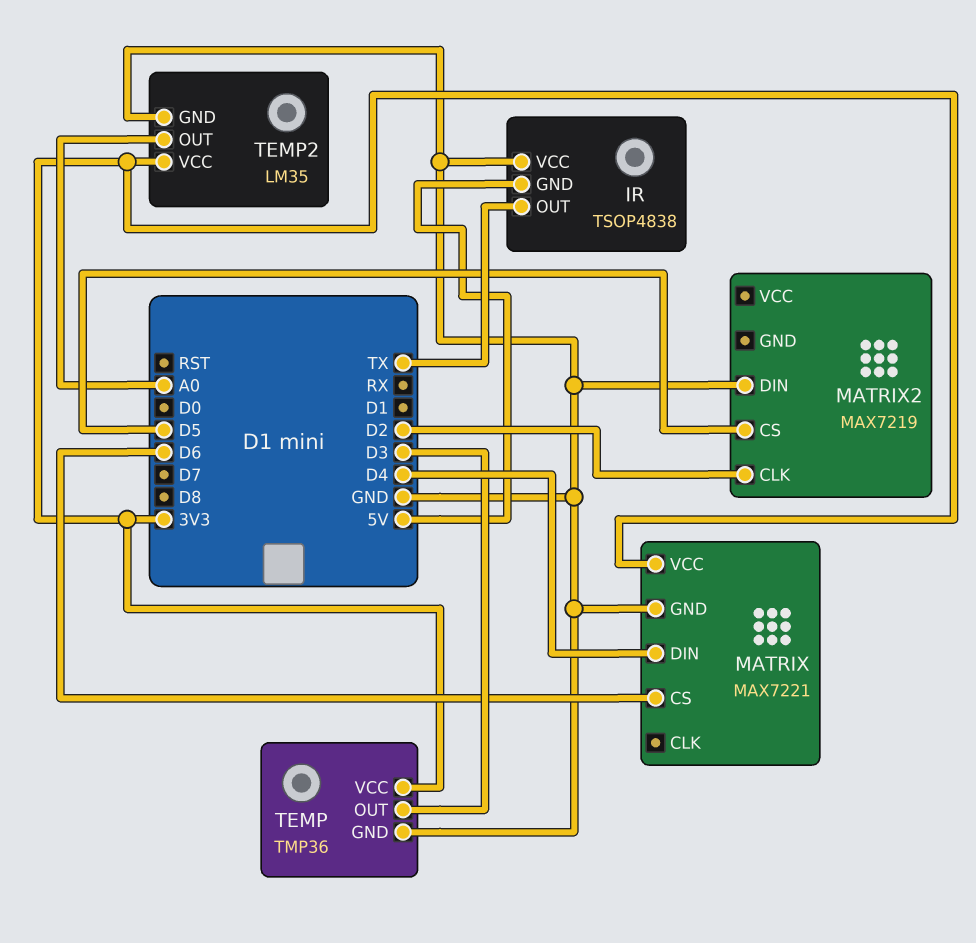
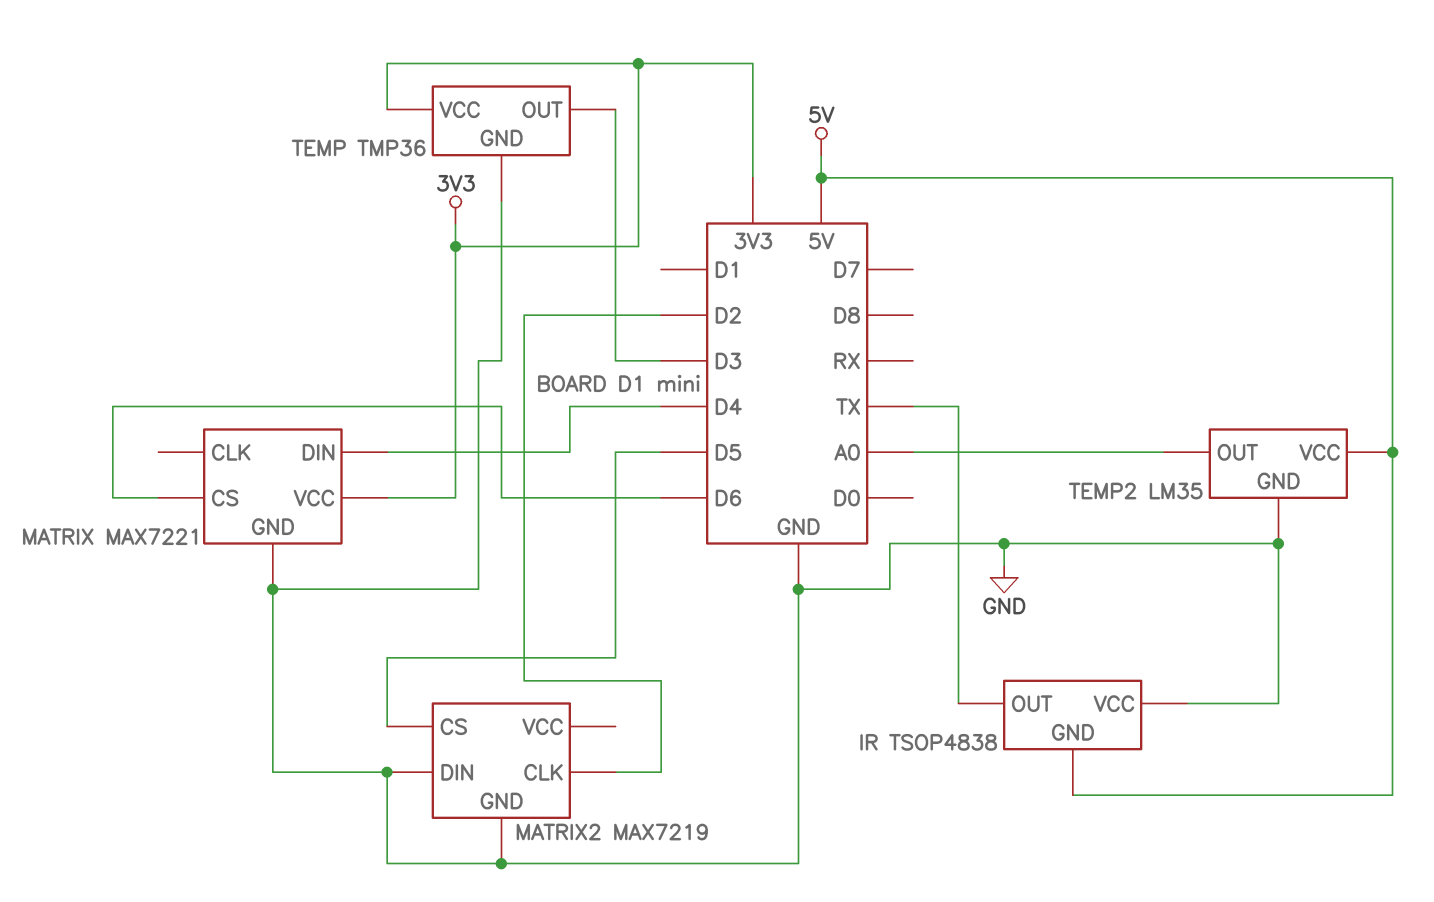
MATRIX2 pin GND: none -> GND
TEMP2 pin VCC: 3V3 -> 5V

